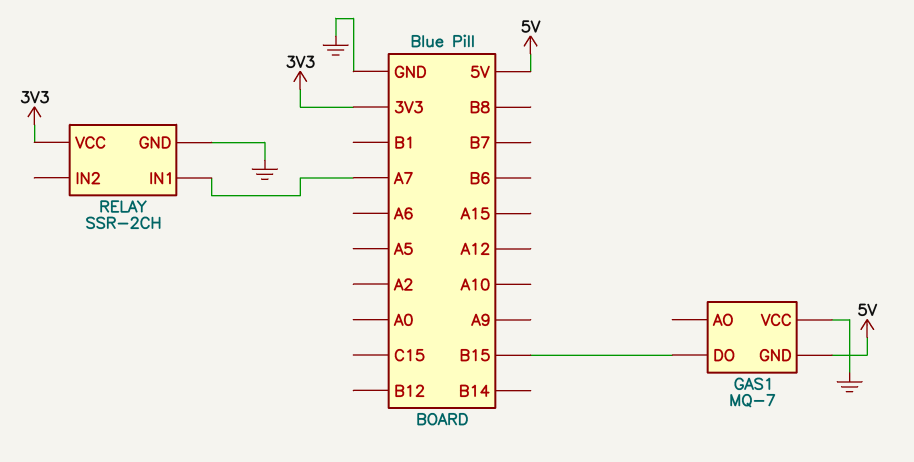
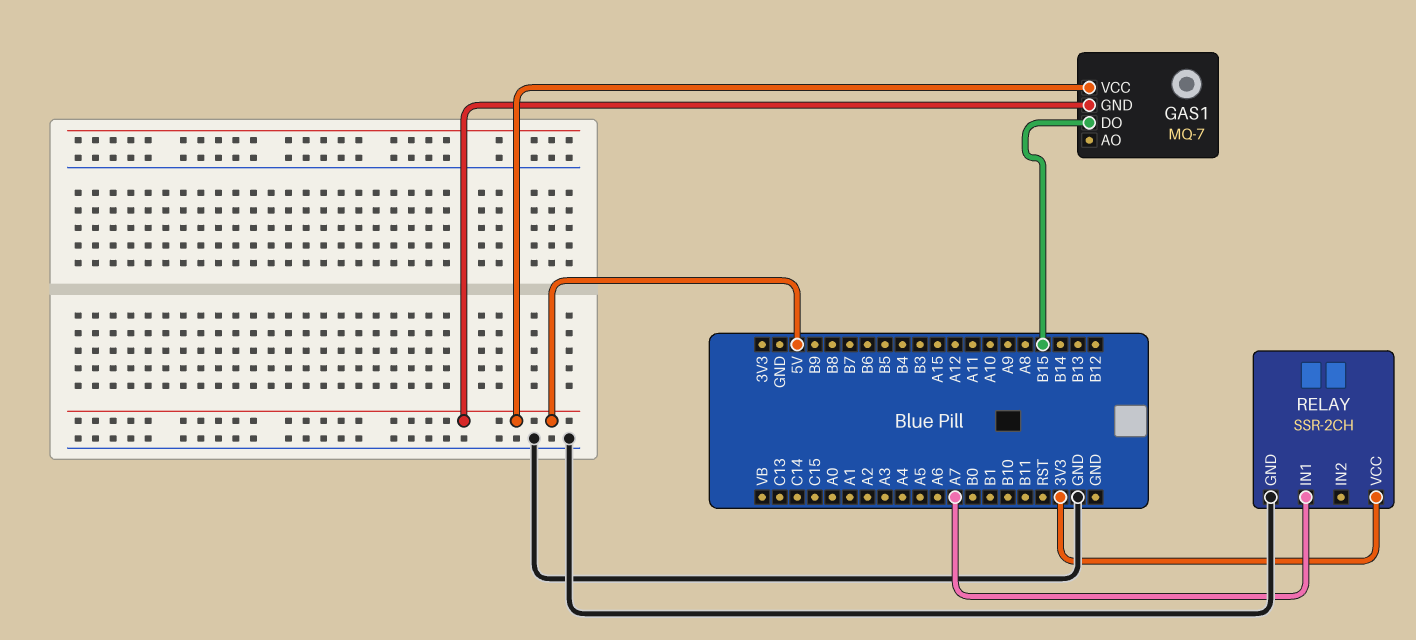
GAS1 pin VCC: GND -> 5V

